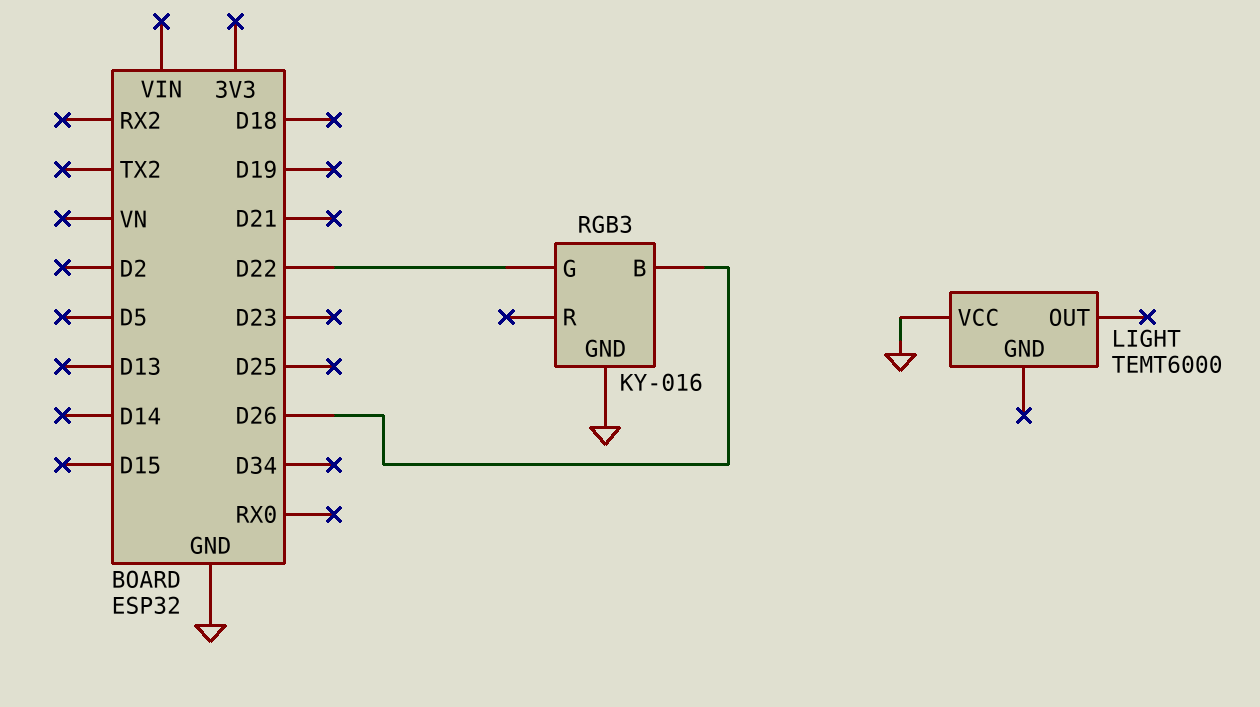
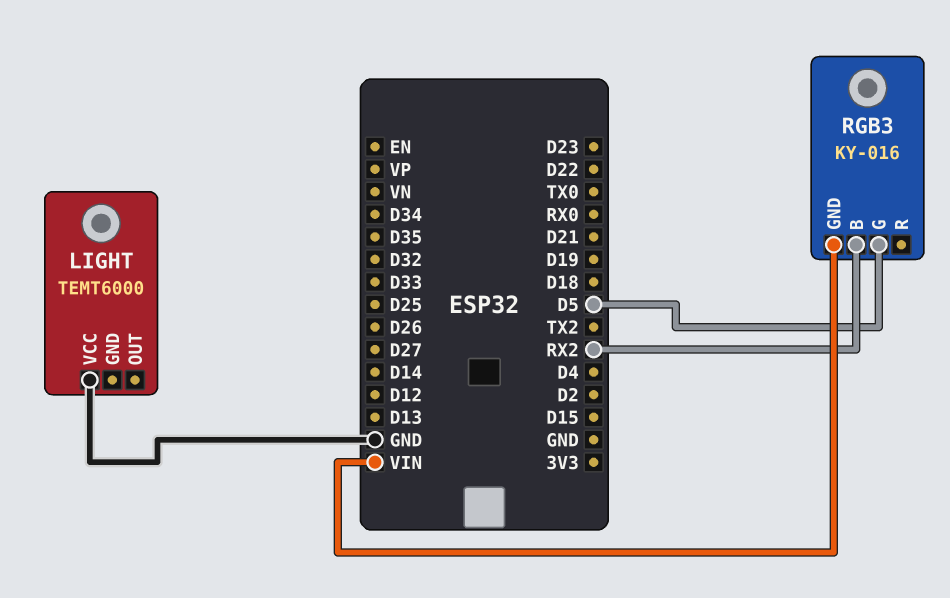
RGB3 pin B: D26 -> RX2
RGB3 pin G: D22 -> D5
RGB3 pin GND: GND -> VIN

